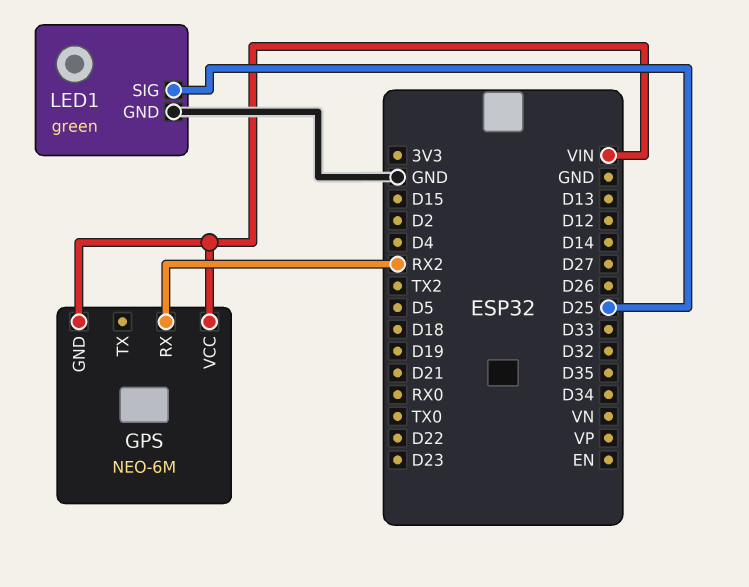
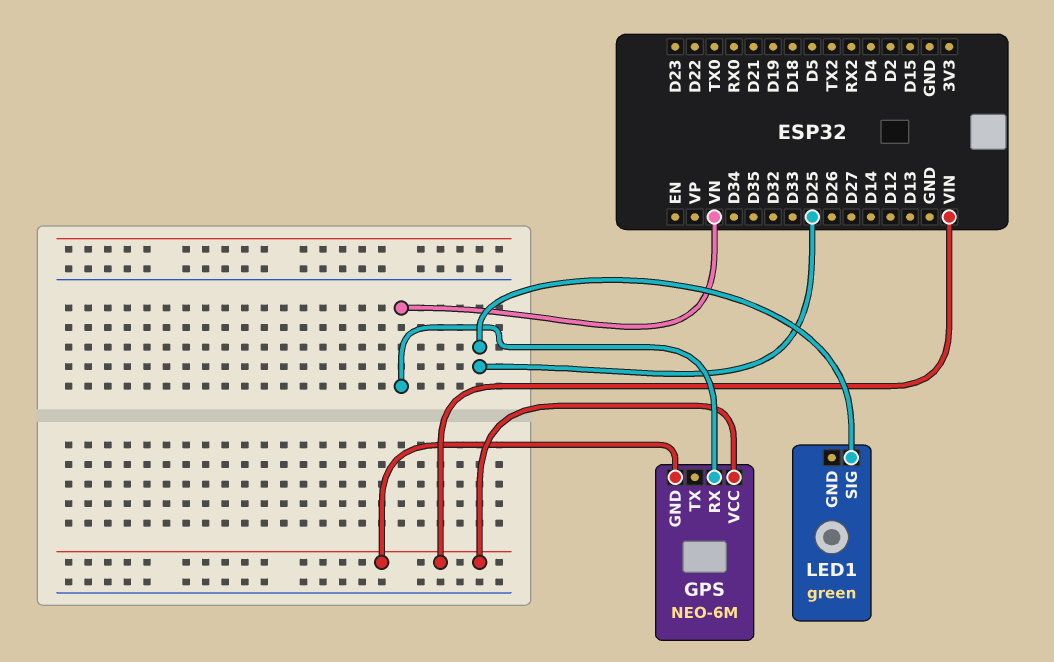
GPS pin RX: RX2 -> VN
LED1 pin GND: GND -> none

